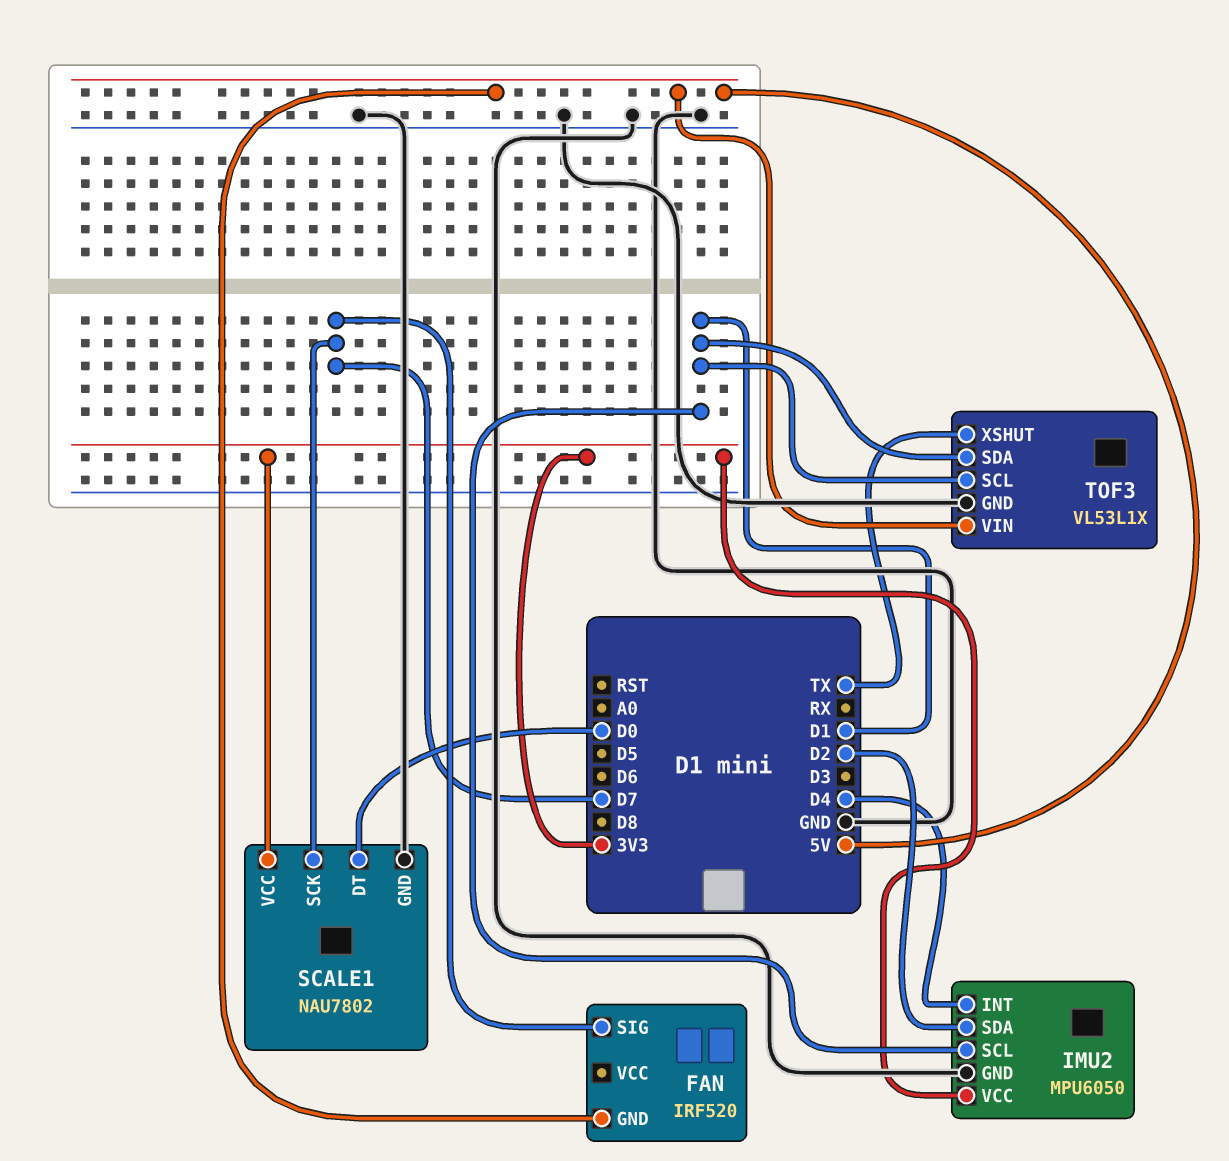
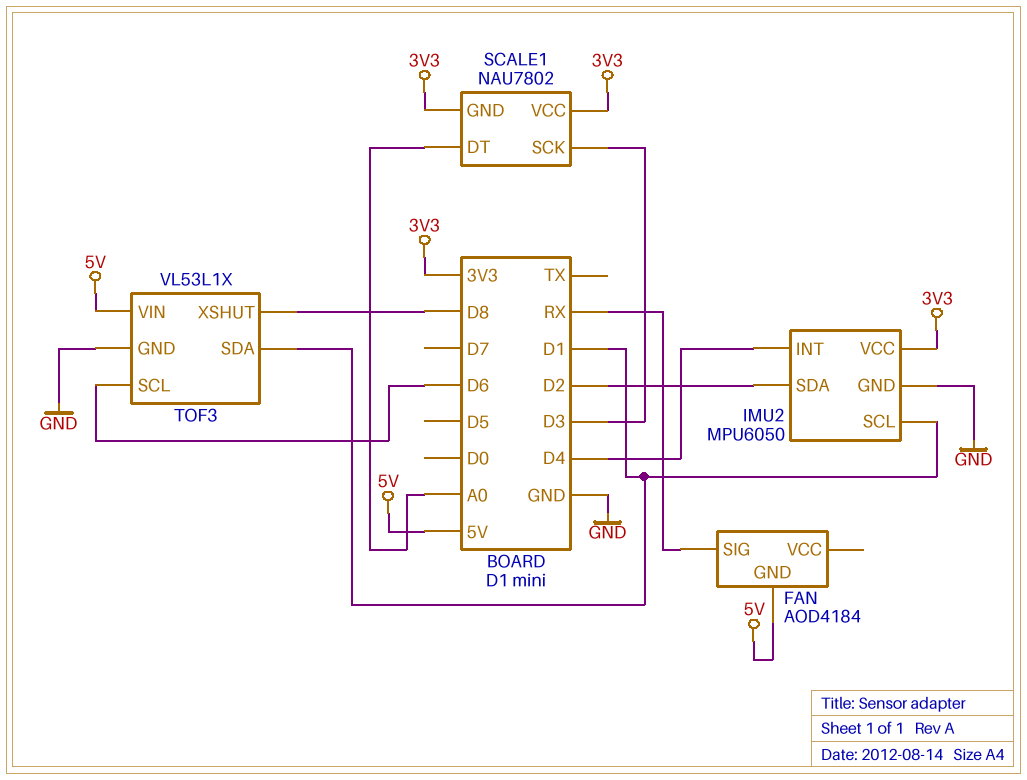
FAN: IRF520 -> AOD4184
FAN pin SIG: D7 -> RX
SCALE1 pin DT: D0 -> A0
SCALE1 pin GND: GND -> 3V3
SCALE1 pin SCK: D7 -> D3
TOF3 pin SCL: D1 -> D6
TOF3 pin XSHUT: TX -> D8

